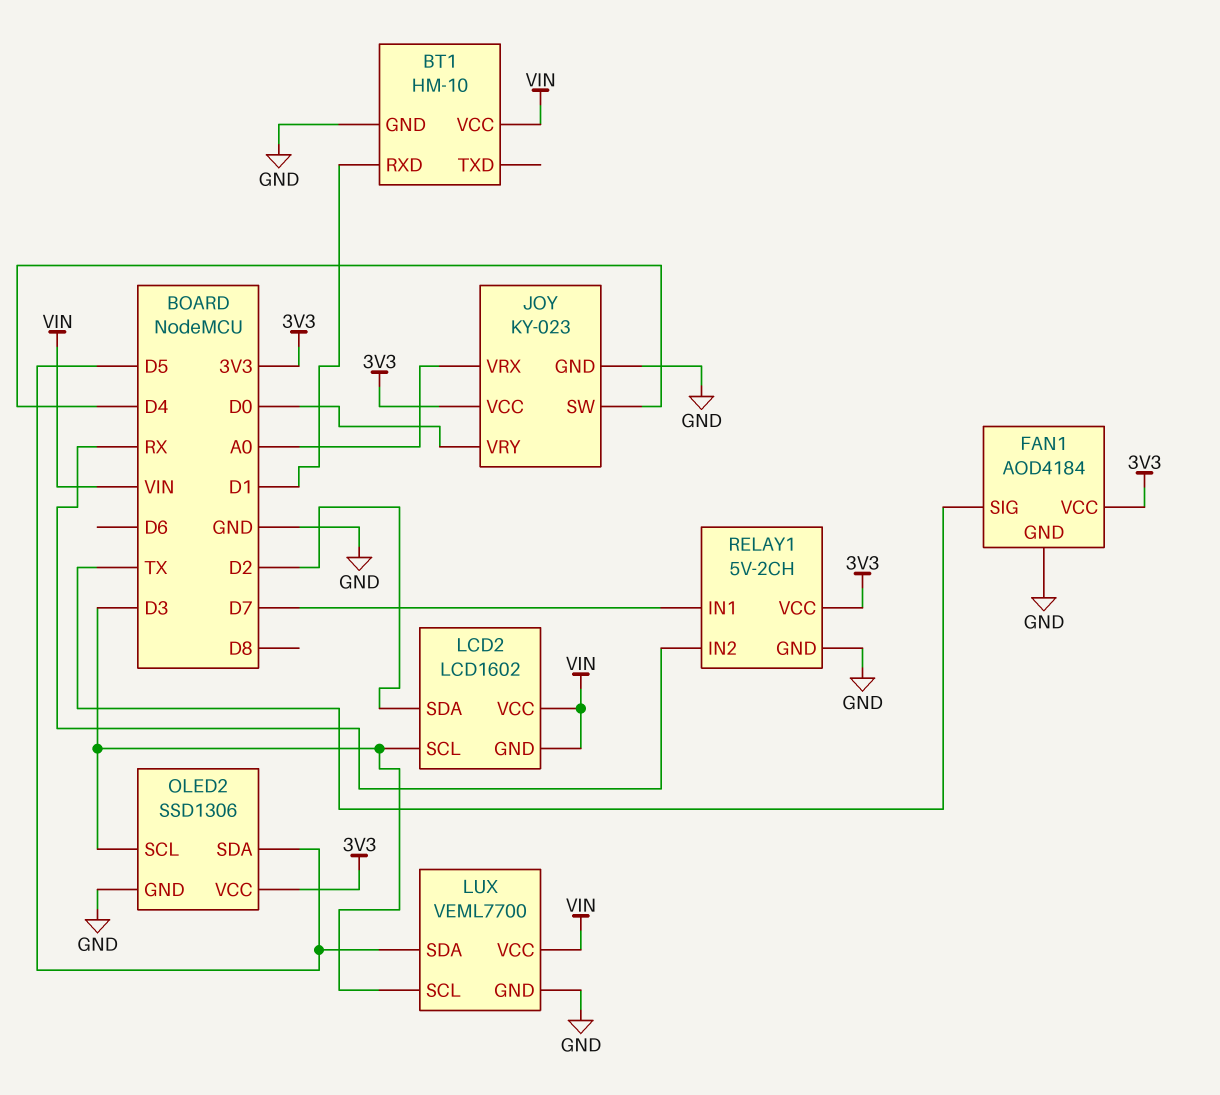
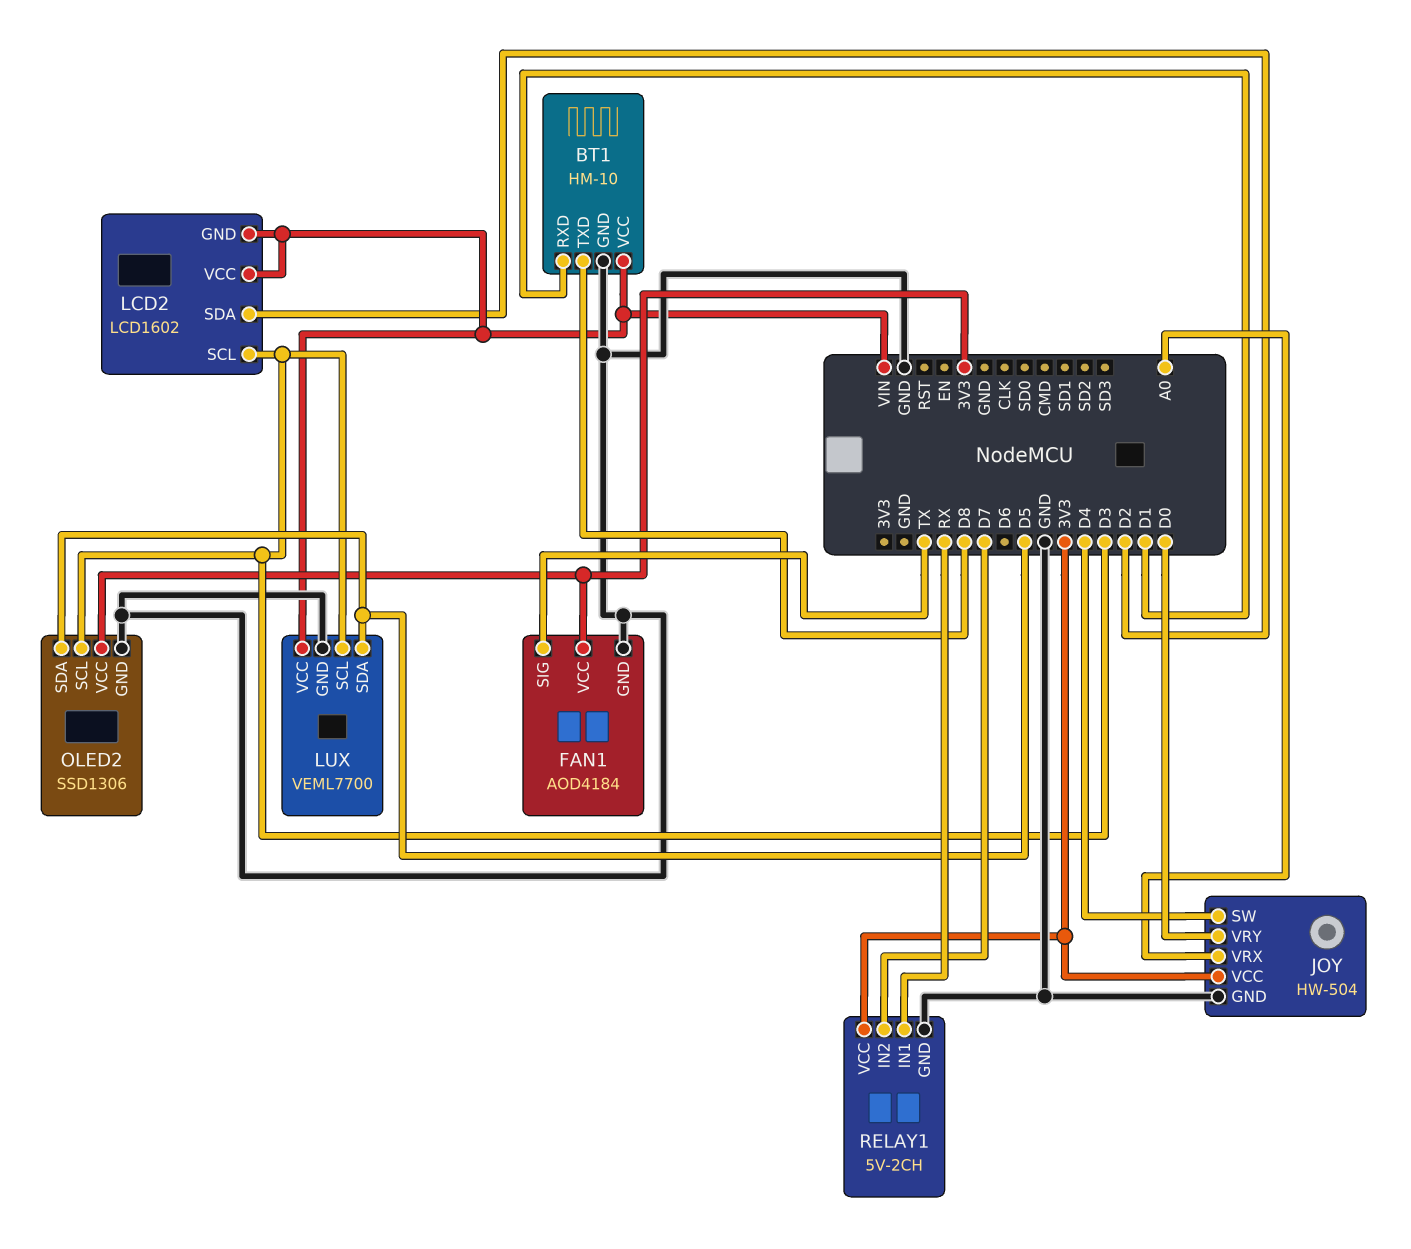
BT1 pin TXD: none -> D8
JOY: KY-023 -> HW-504
RELAY1 pin IN1: D7 -> RX
RELAY1 pin IN2: RX -> D7

